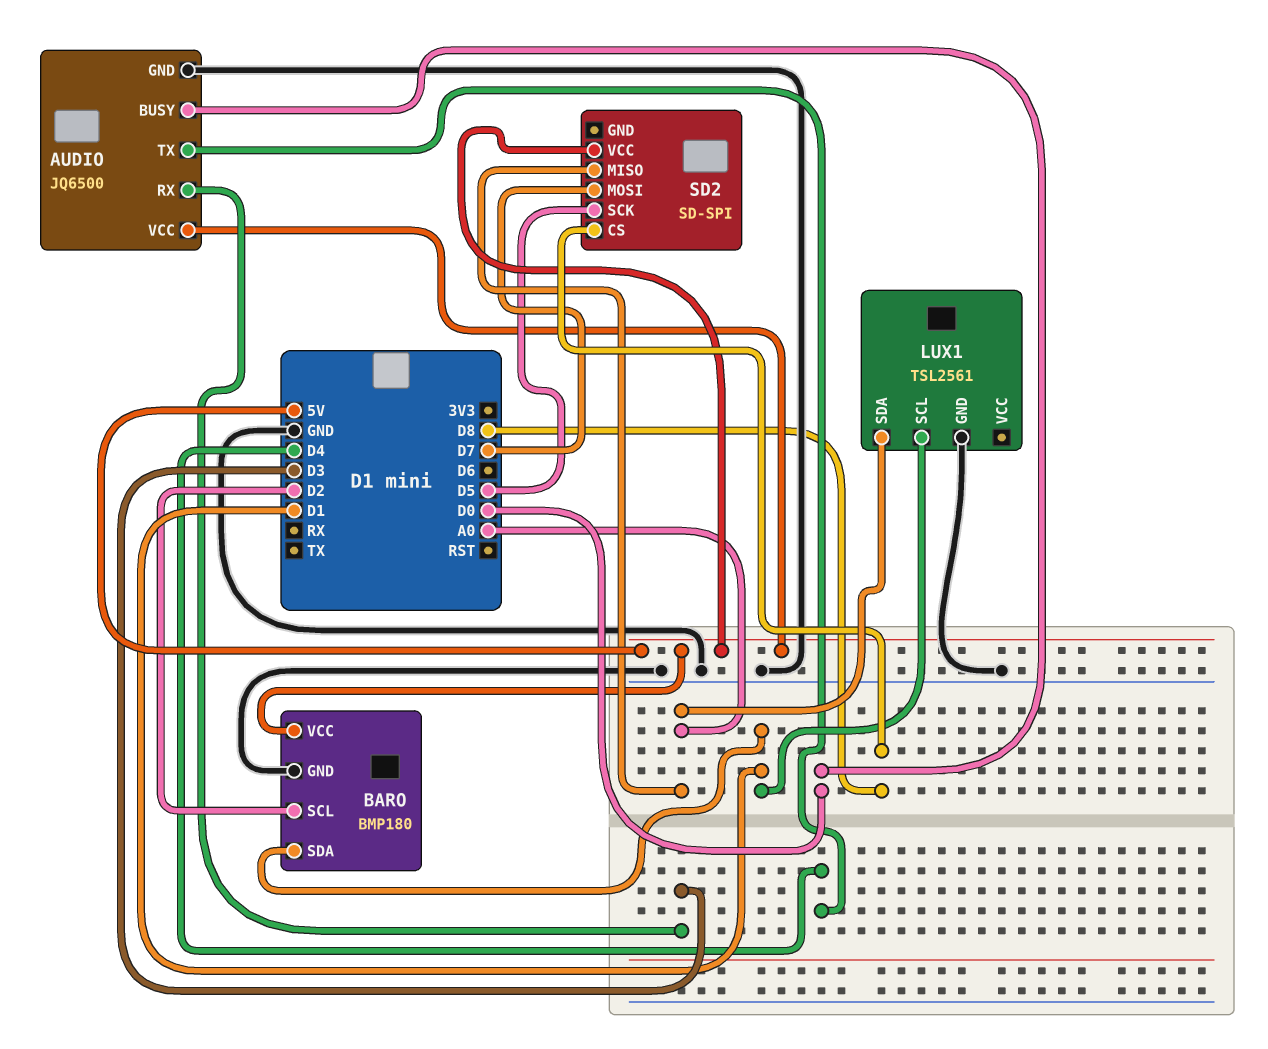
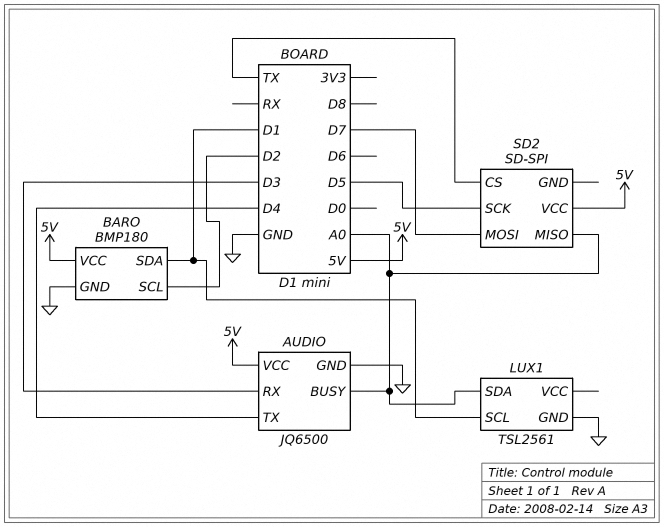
AUDIO pin BUSY: D0 -> A0
SD2 pin CS: D8 -> TX

